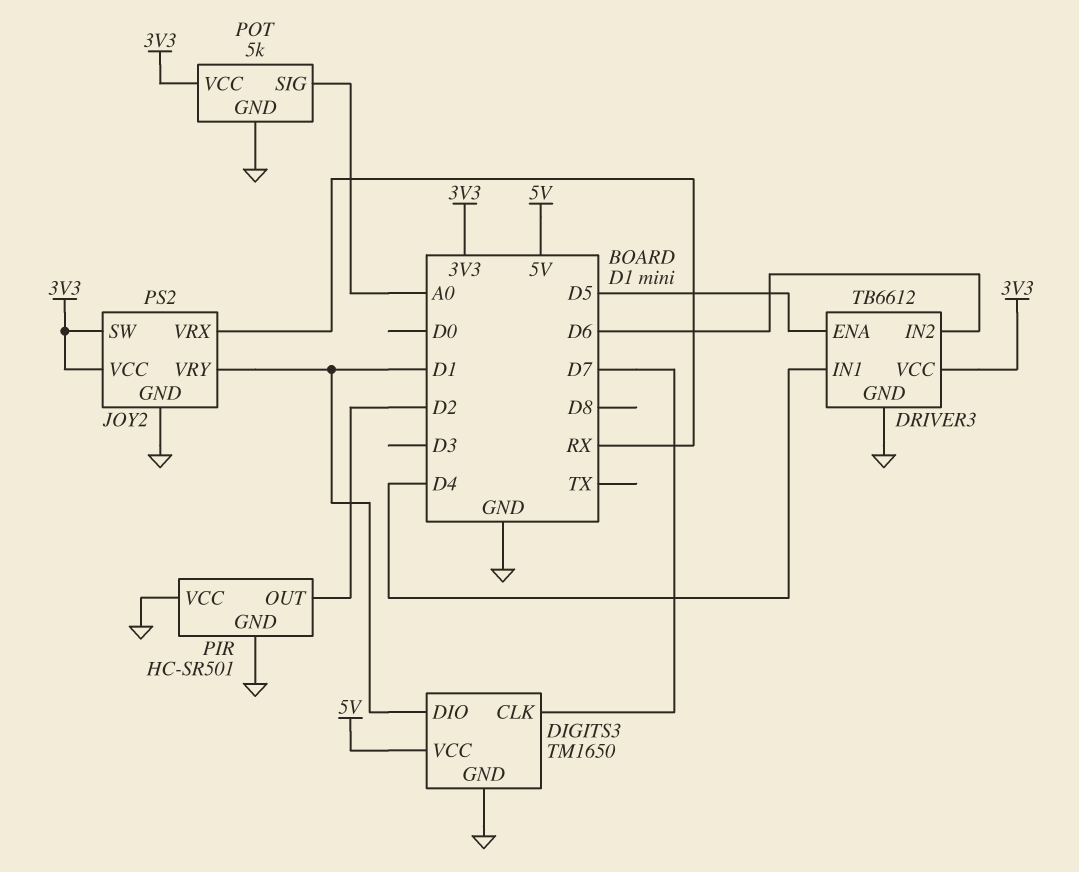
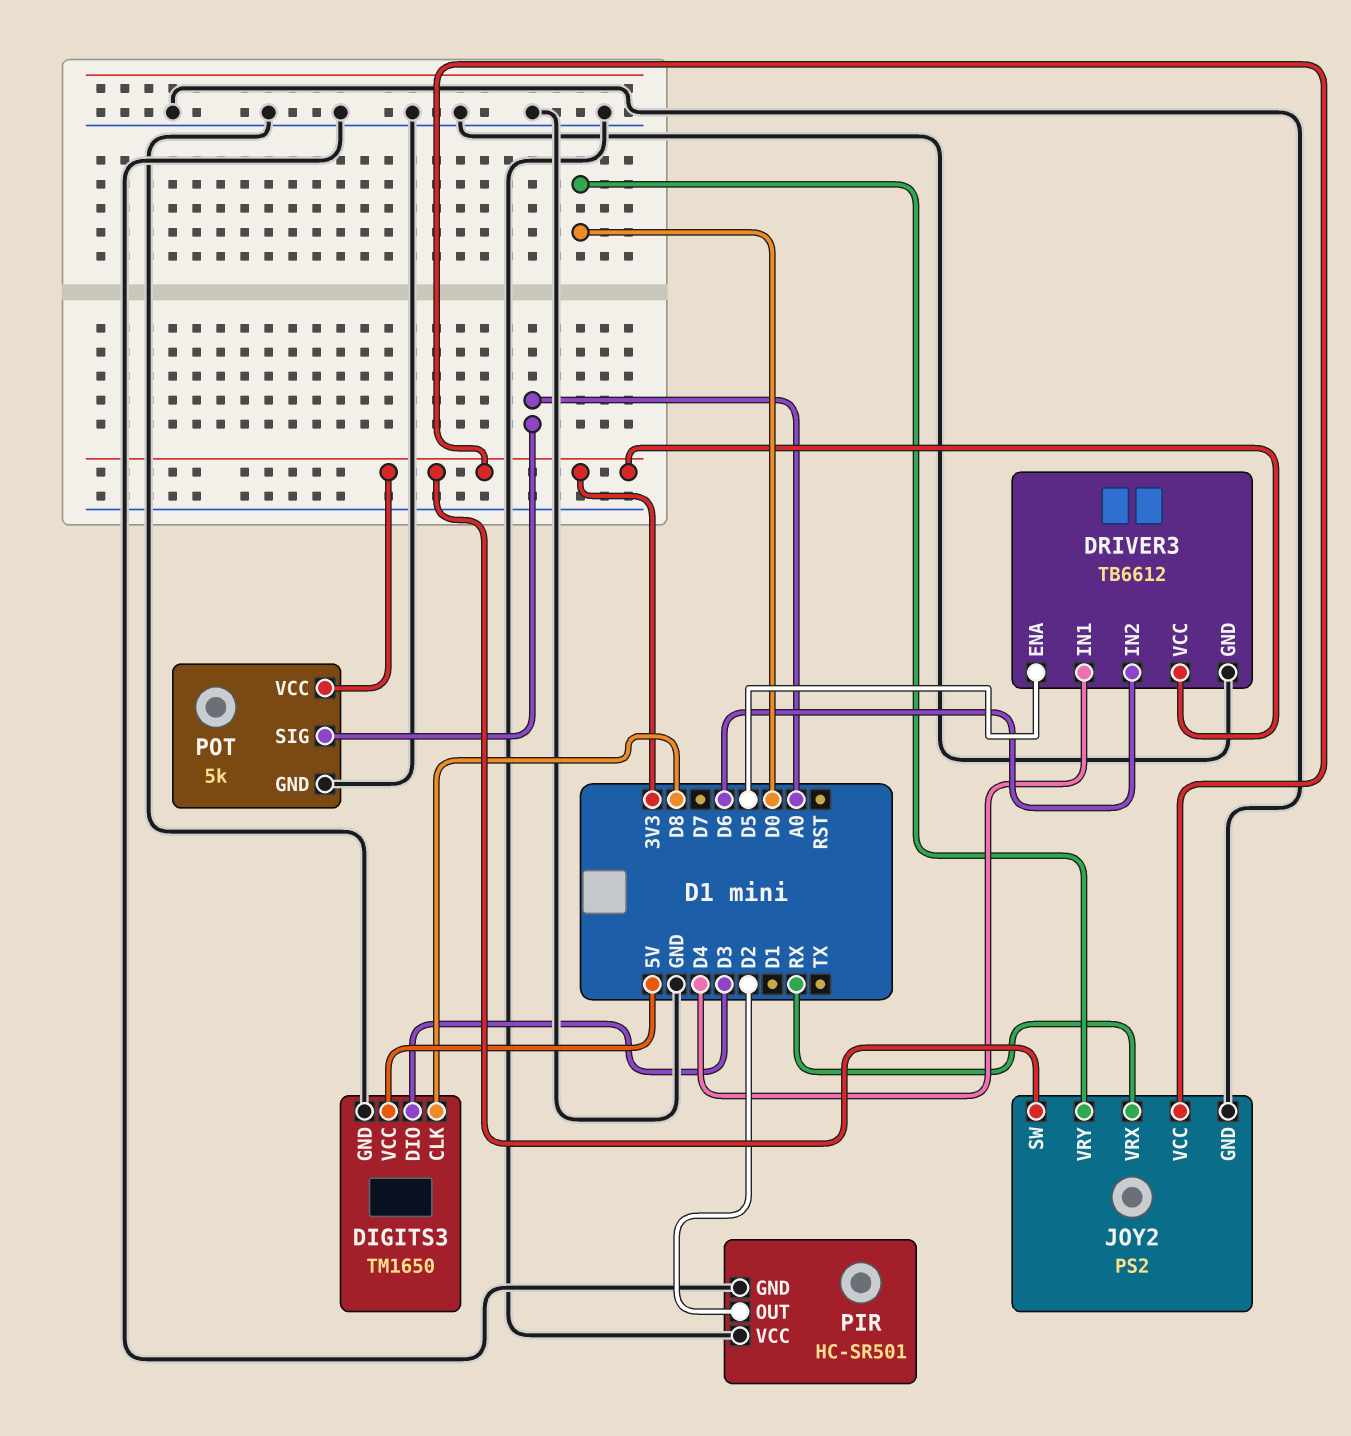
DIGITS3 pin CLK: D7 -> D8
DIGITS3 pin DIO: D1 -> D3
JOY2 pin VRY: D1 -> D0

